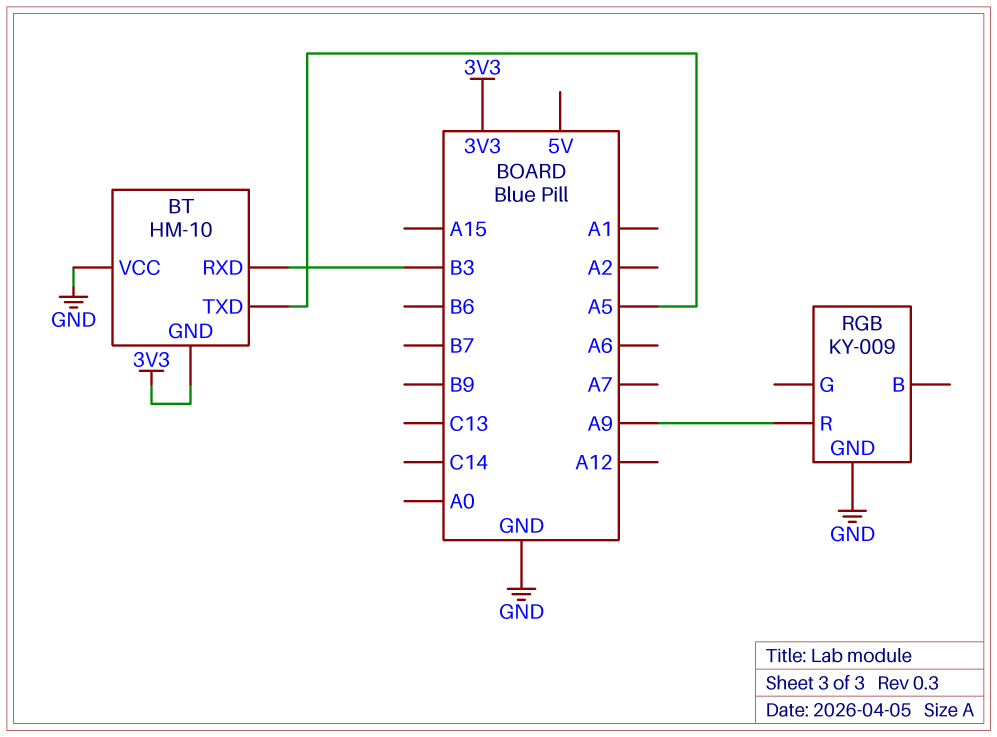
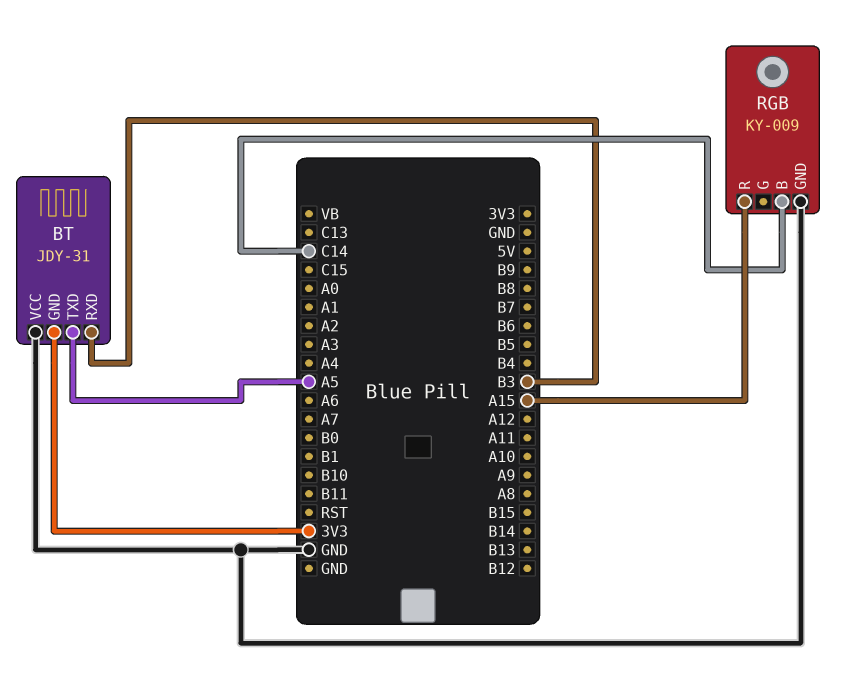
BT: HM-10 -> JDY-31
RGB pin B: none -> C14
RGB pin R: A9 -> A15

